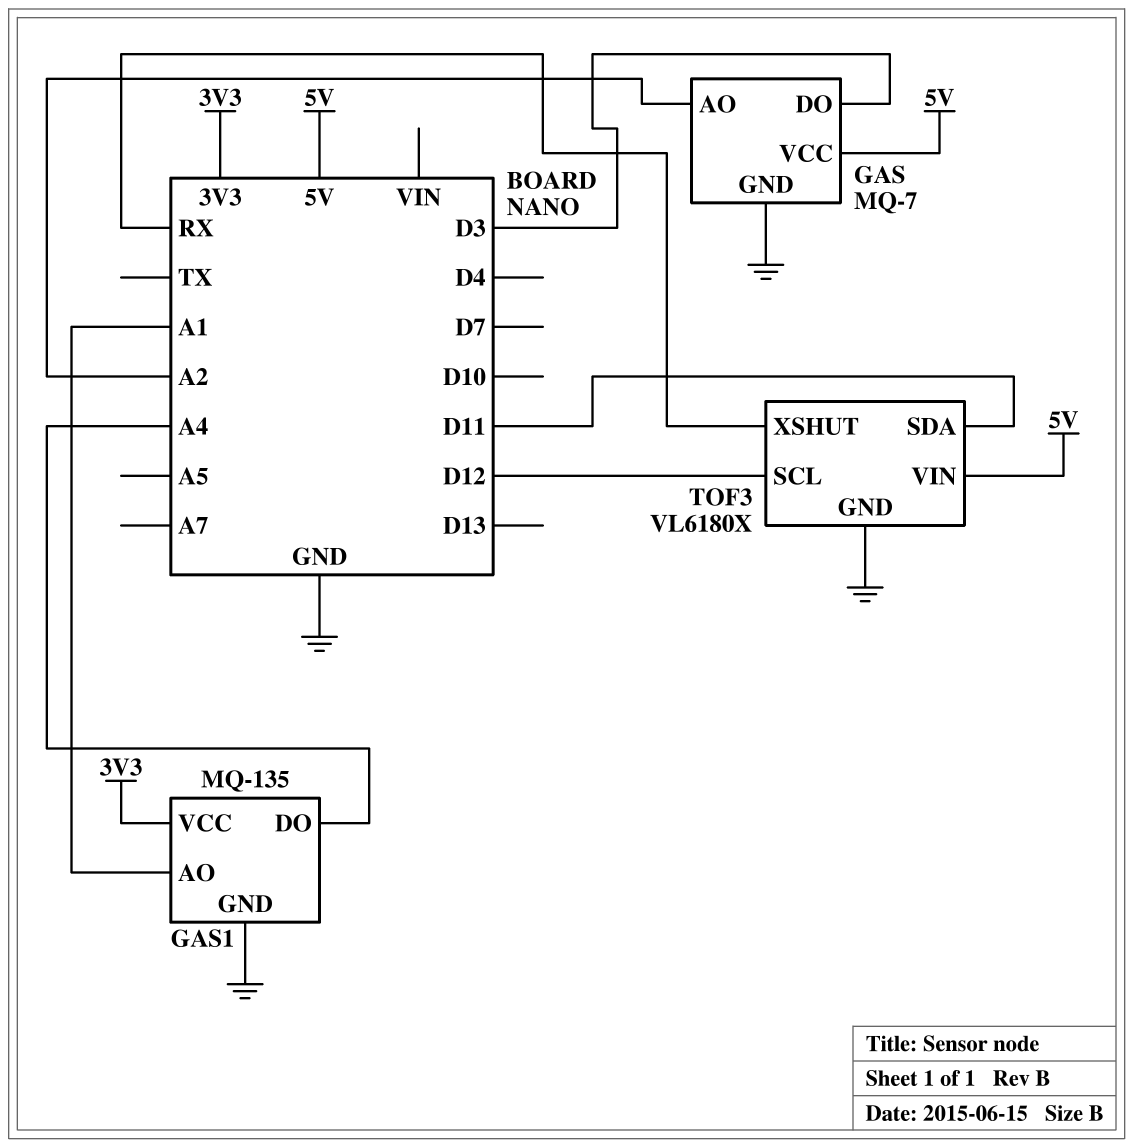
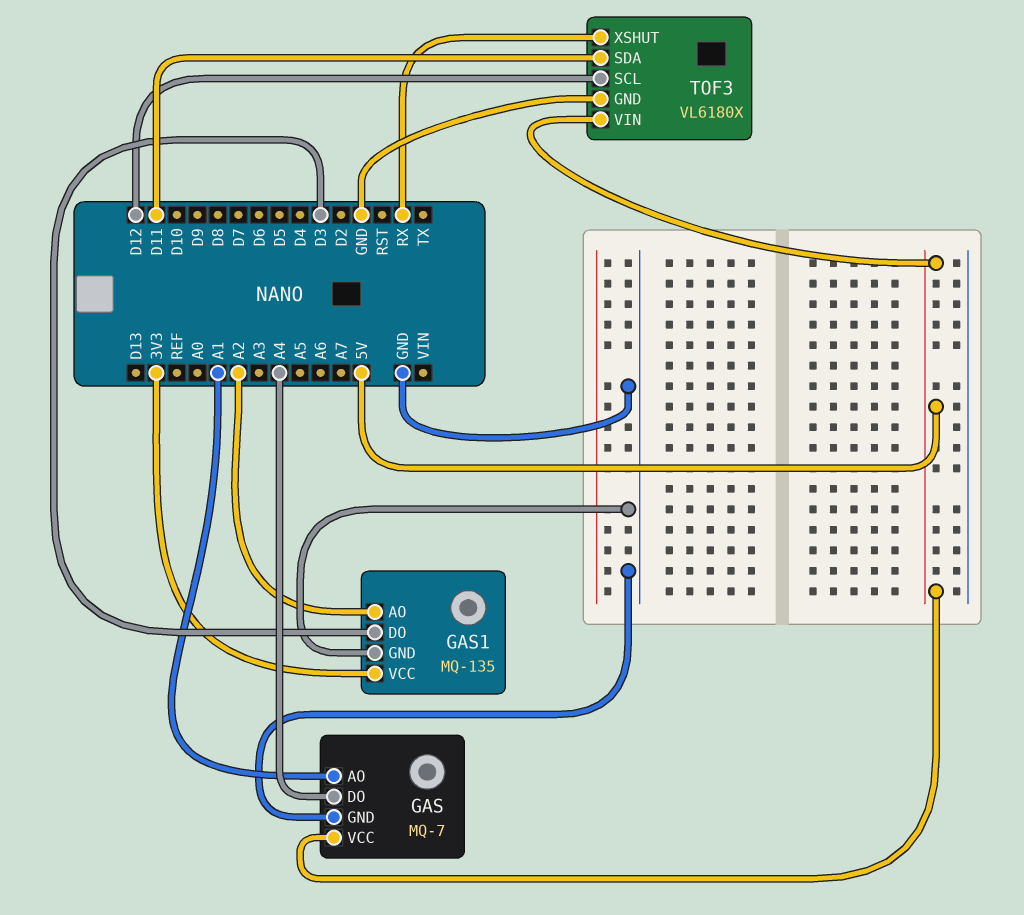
GAS pin AO: A2 -> A1
GAS pin DO: D3 -> A4
GAS1 pin AO: A1 -> A2
GAS1 pin DO: A4 -> D3

